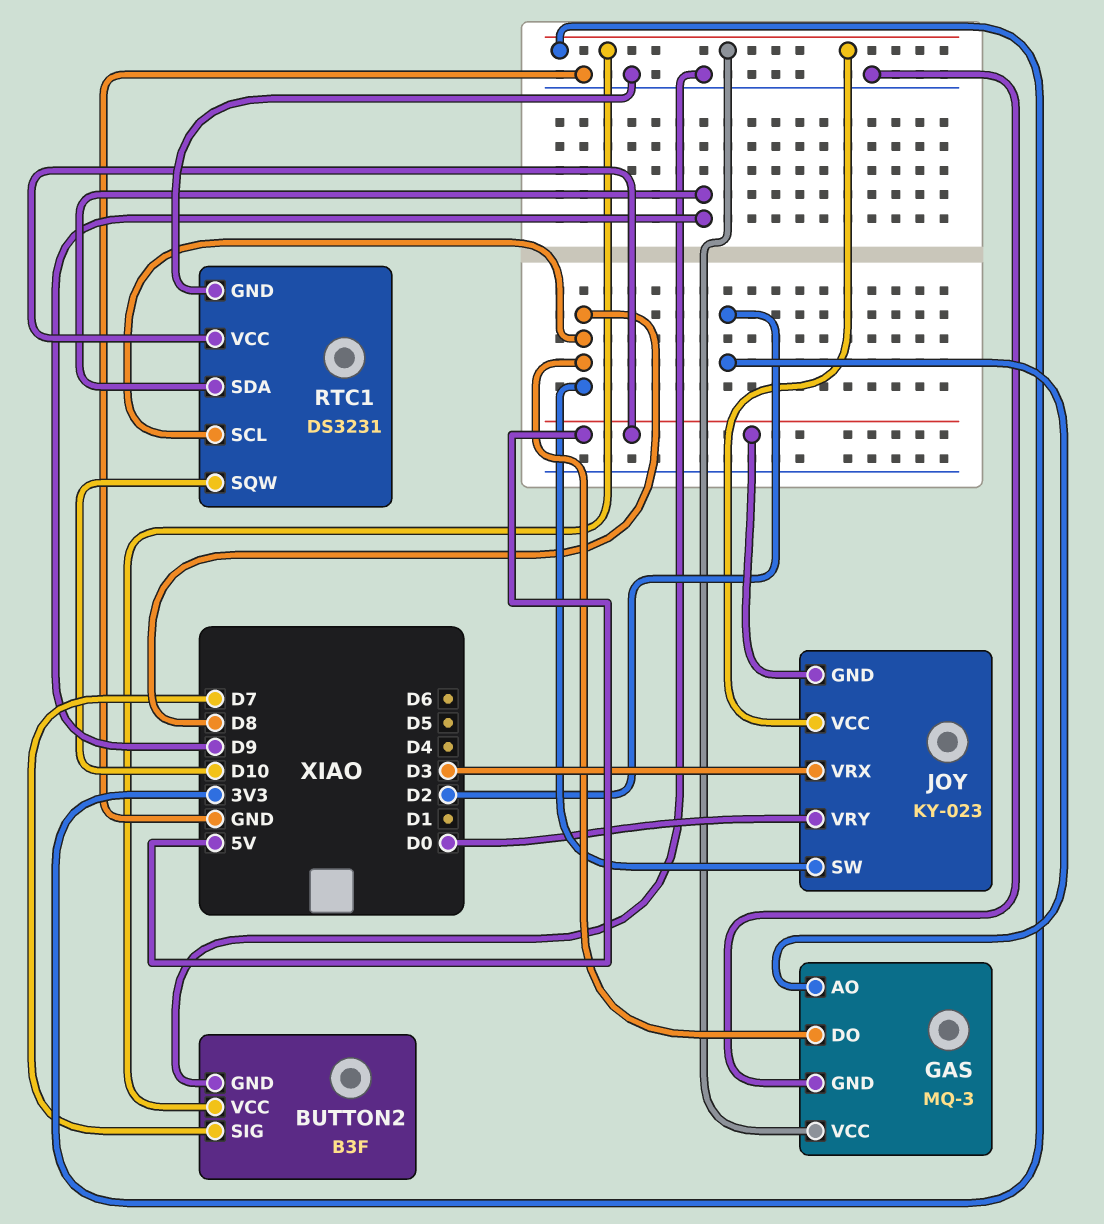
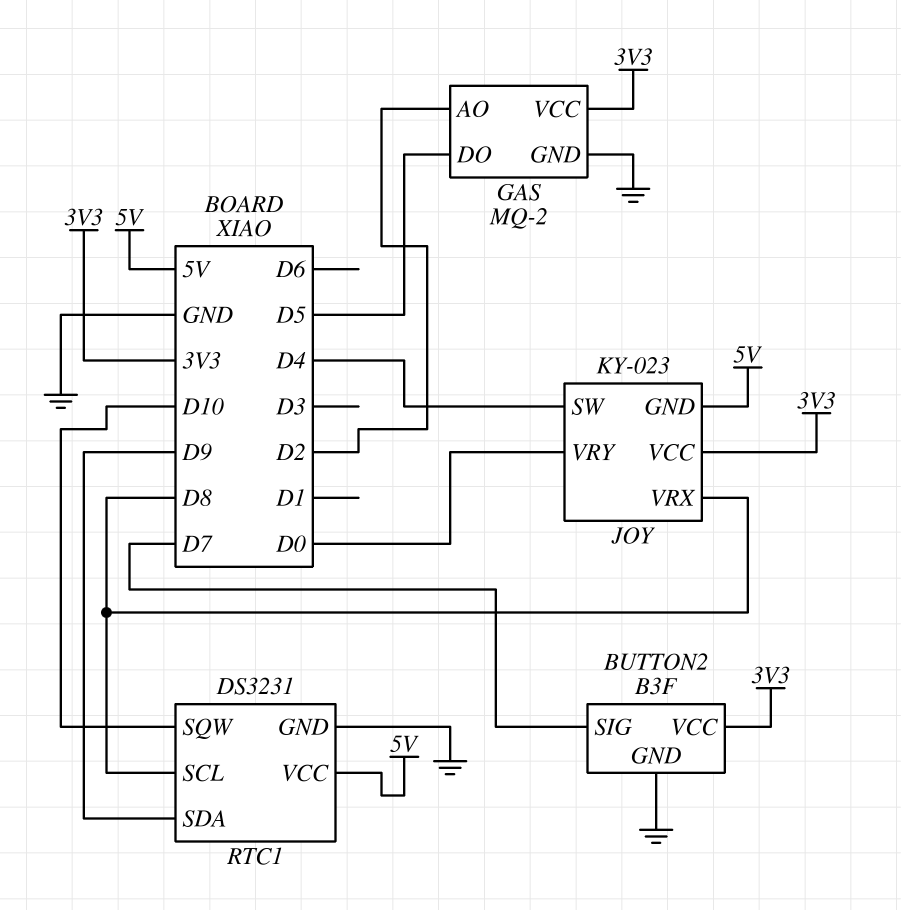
GAS: MQ-3 -> MQ-2
GAS pin DO: D8 -> D5
JOY pin SW: D8 -> D4
JOY pin VRX: D3 -> D8

